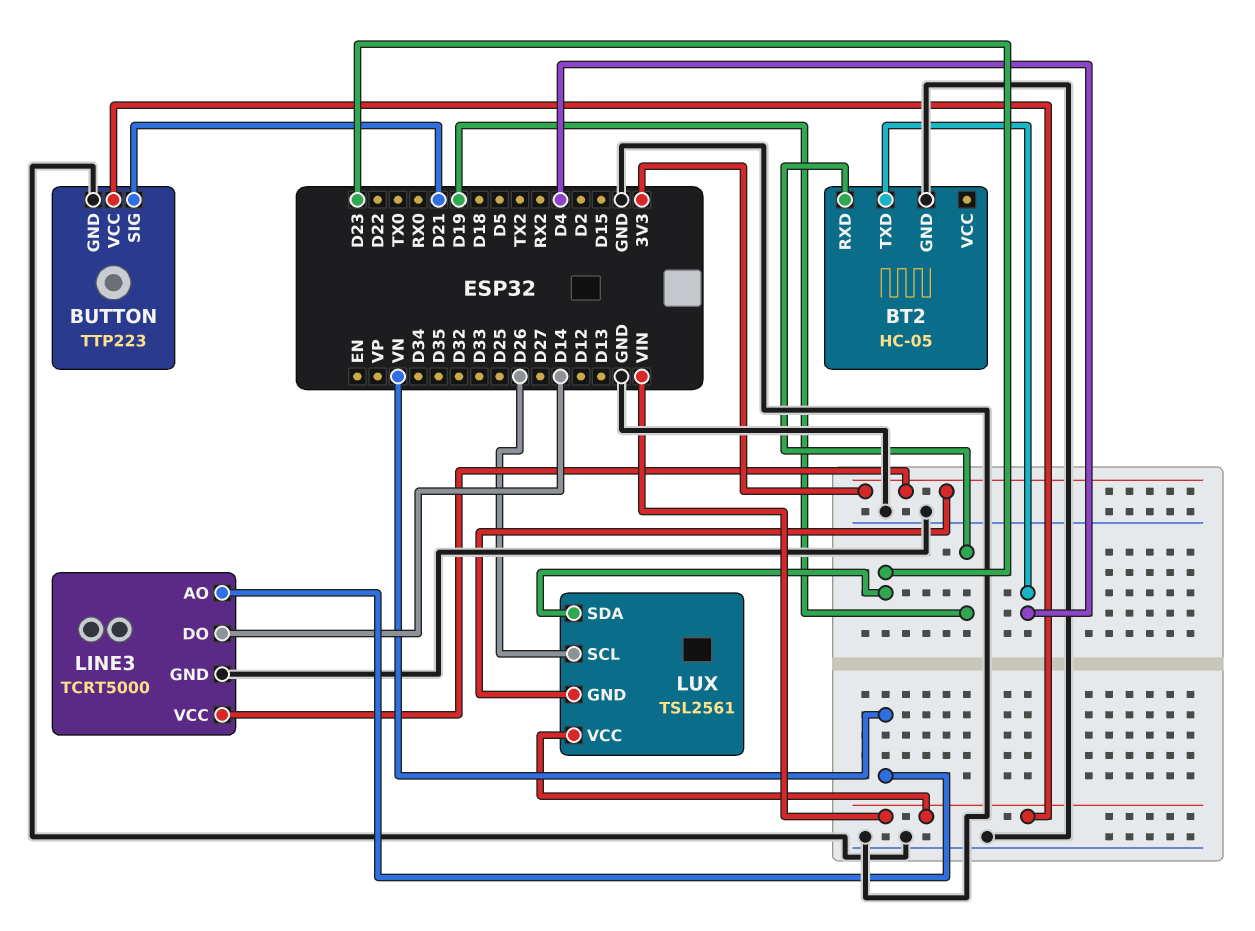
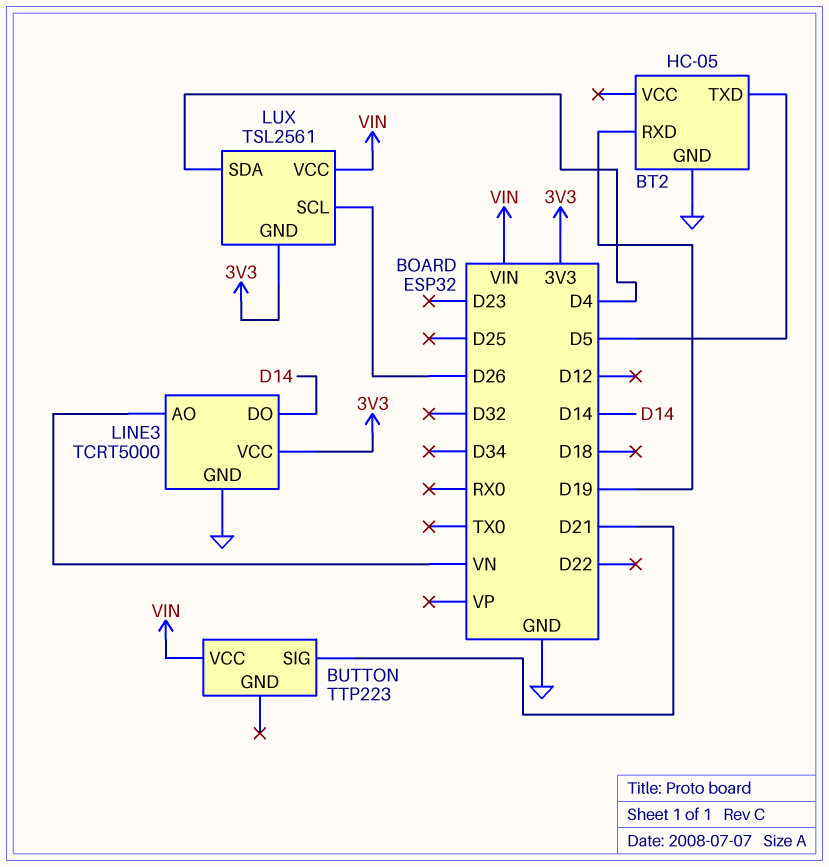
BT2 pin TXD: D4 -> D5
BUTTON pin GND: GND -> none
LUX pin SDA: D23 -> D4

